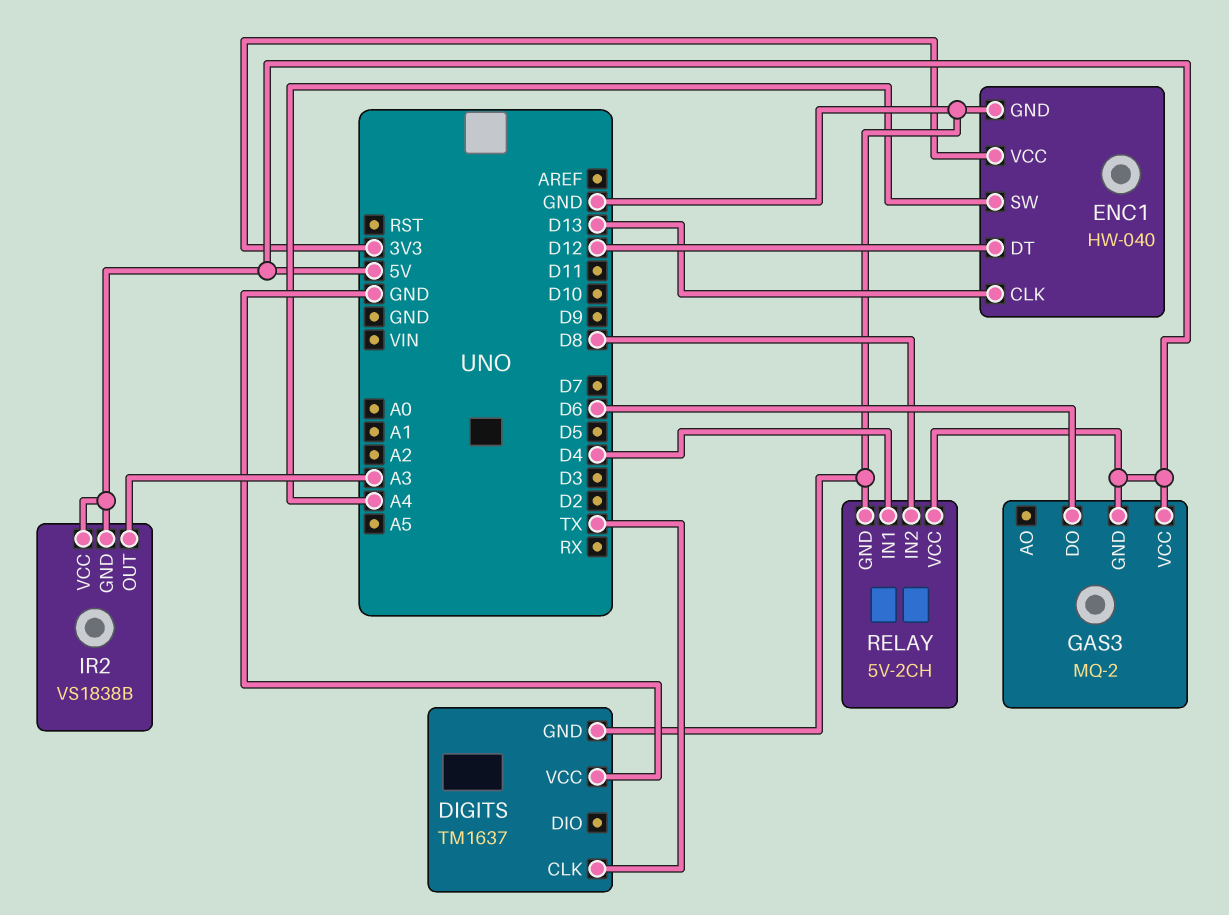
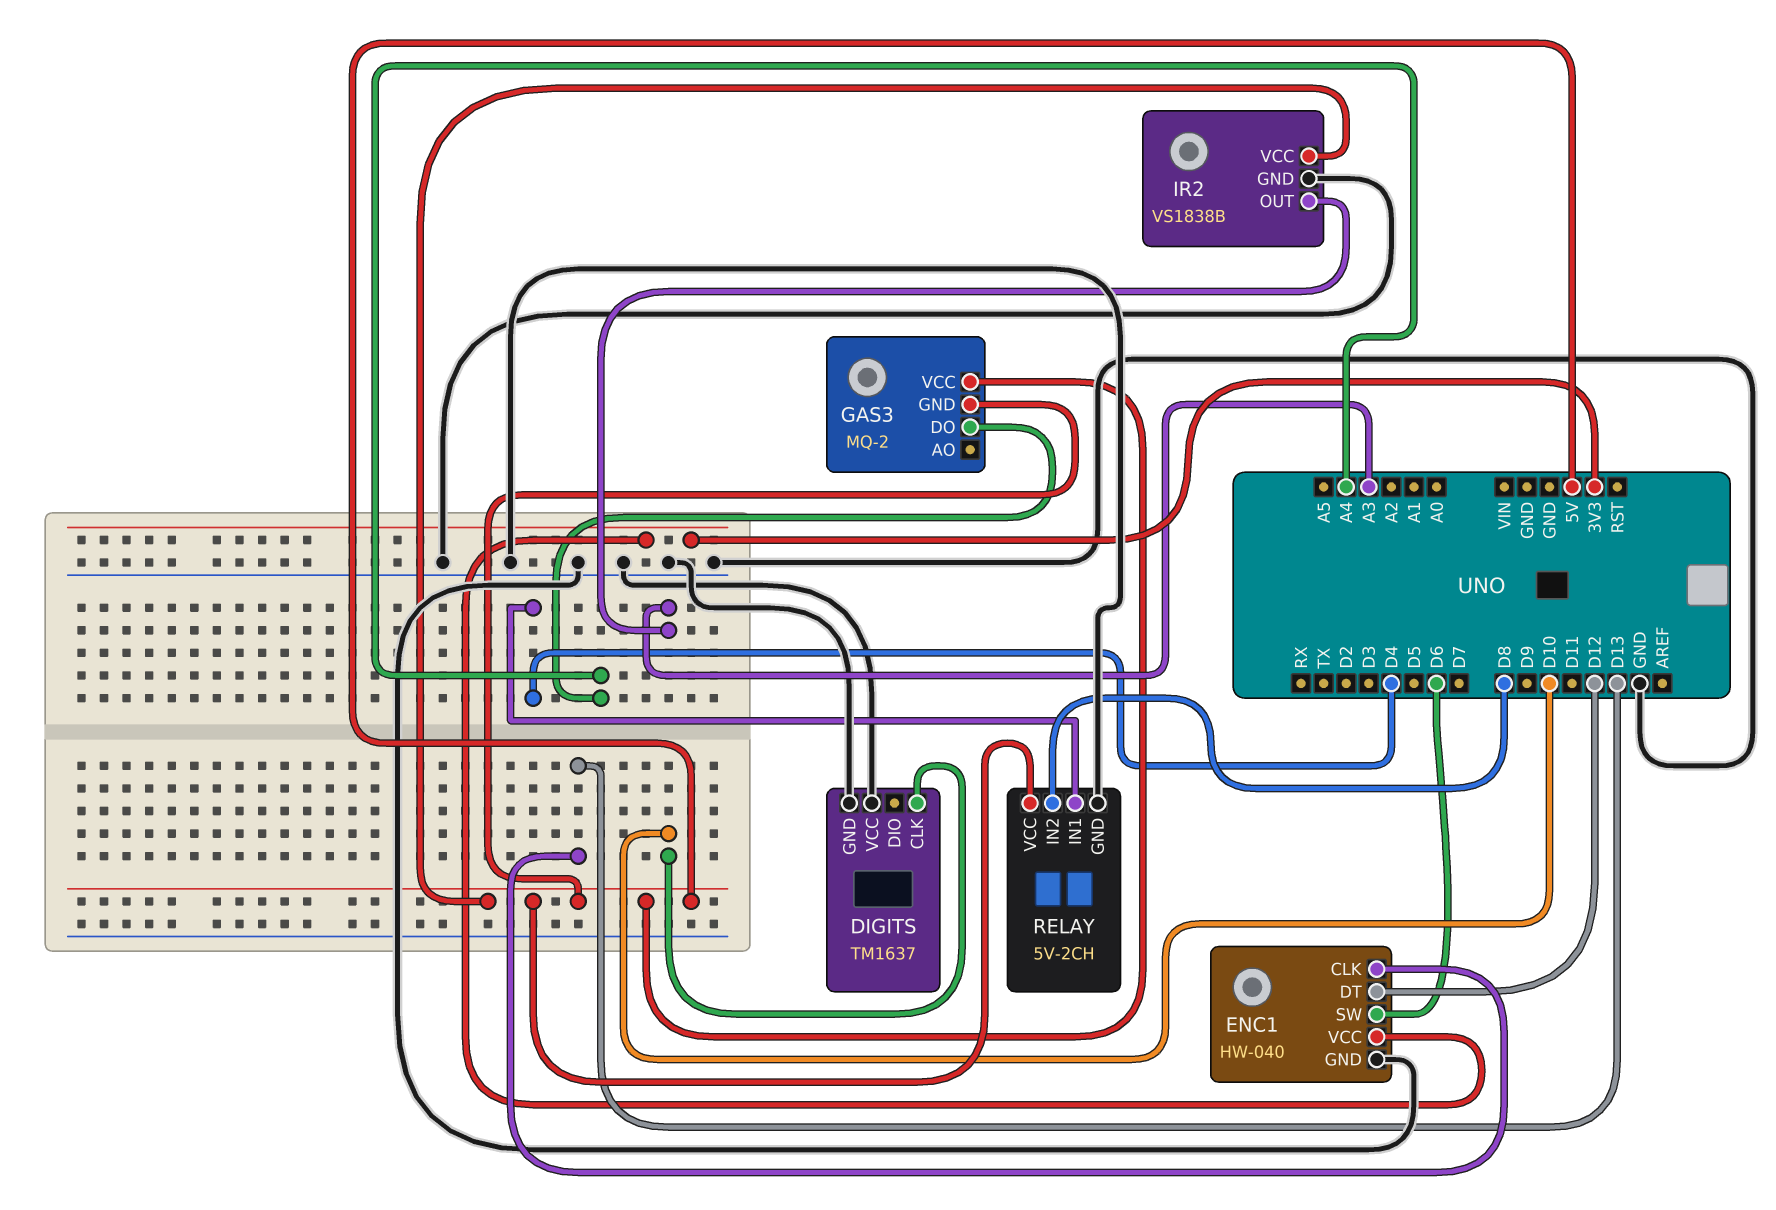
DIGITS pin CLK: TX -> D10
ENC1 pin SW: A4 -> D6
GAS3 pin DO: D6 -> A4
IR2 pin GND: 5V -> GND

